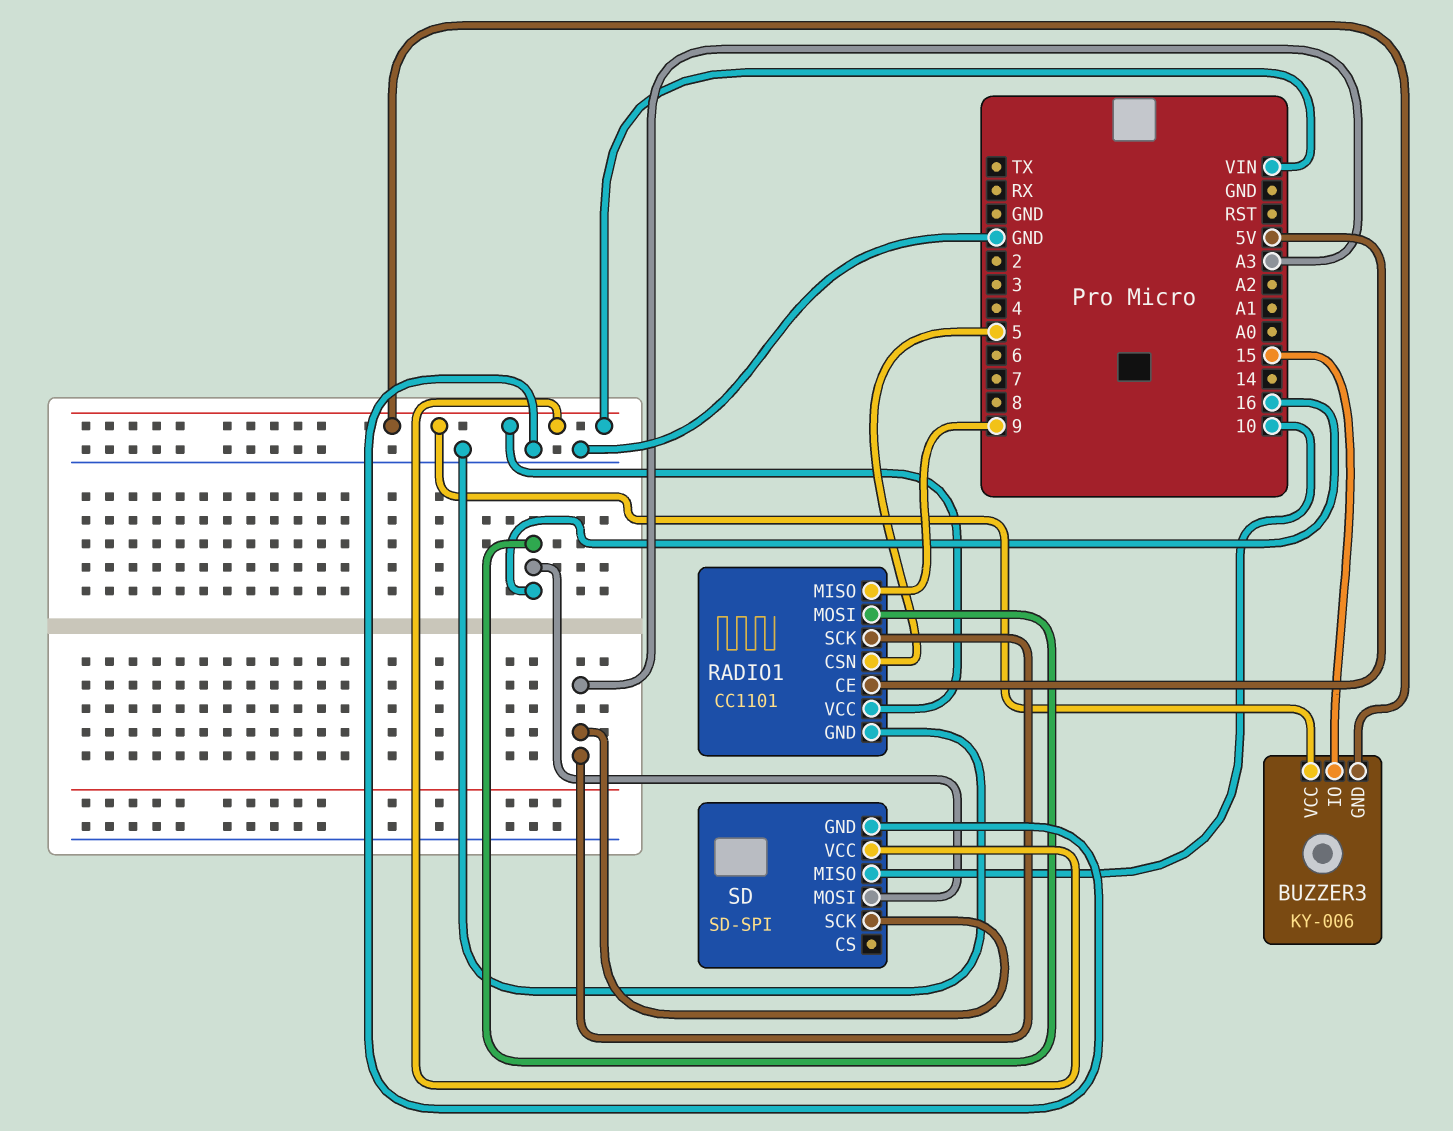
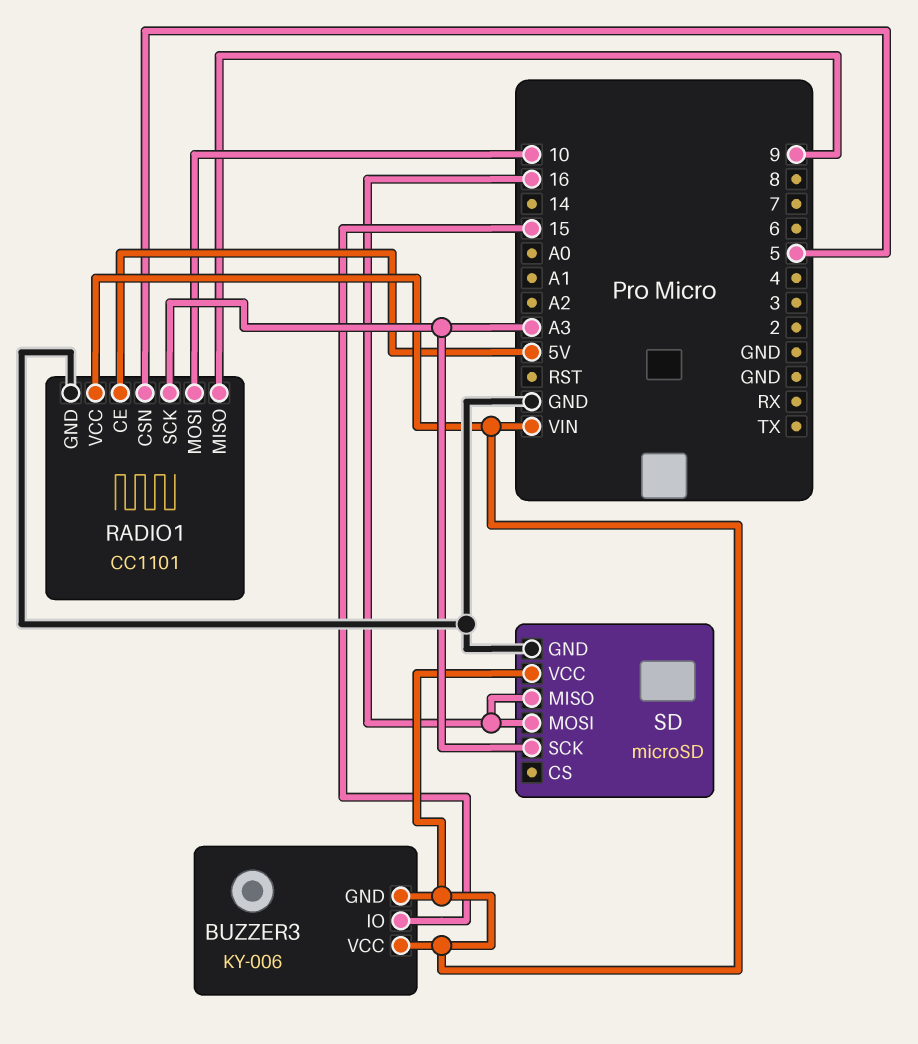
RADIO1 pin MOSI: 16 -> 10
SD: SD-SPI -> microSD
SD pin MISO: 10 -> 16

